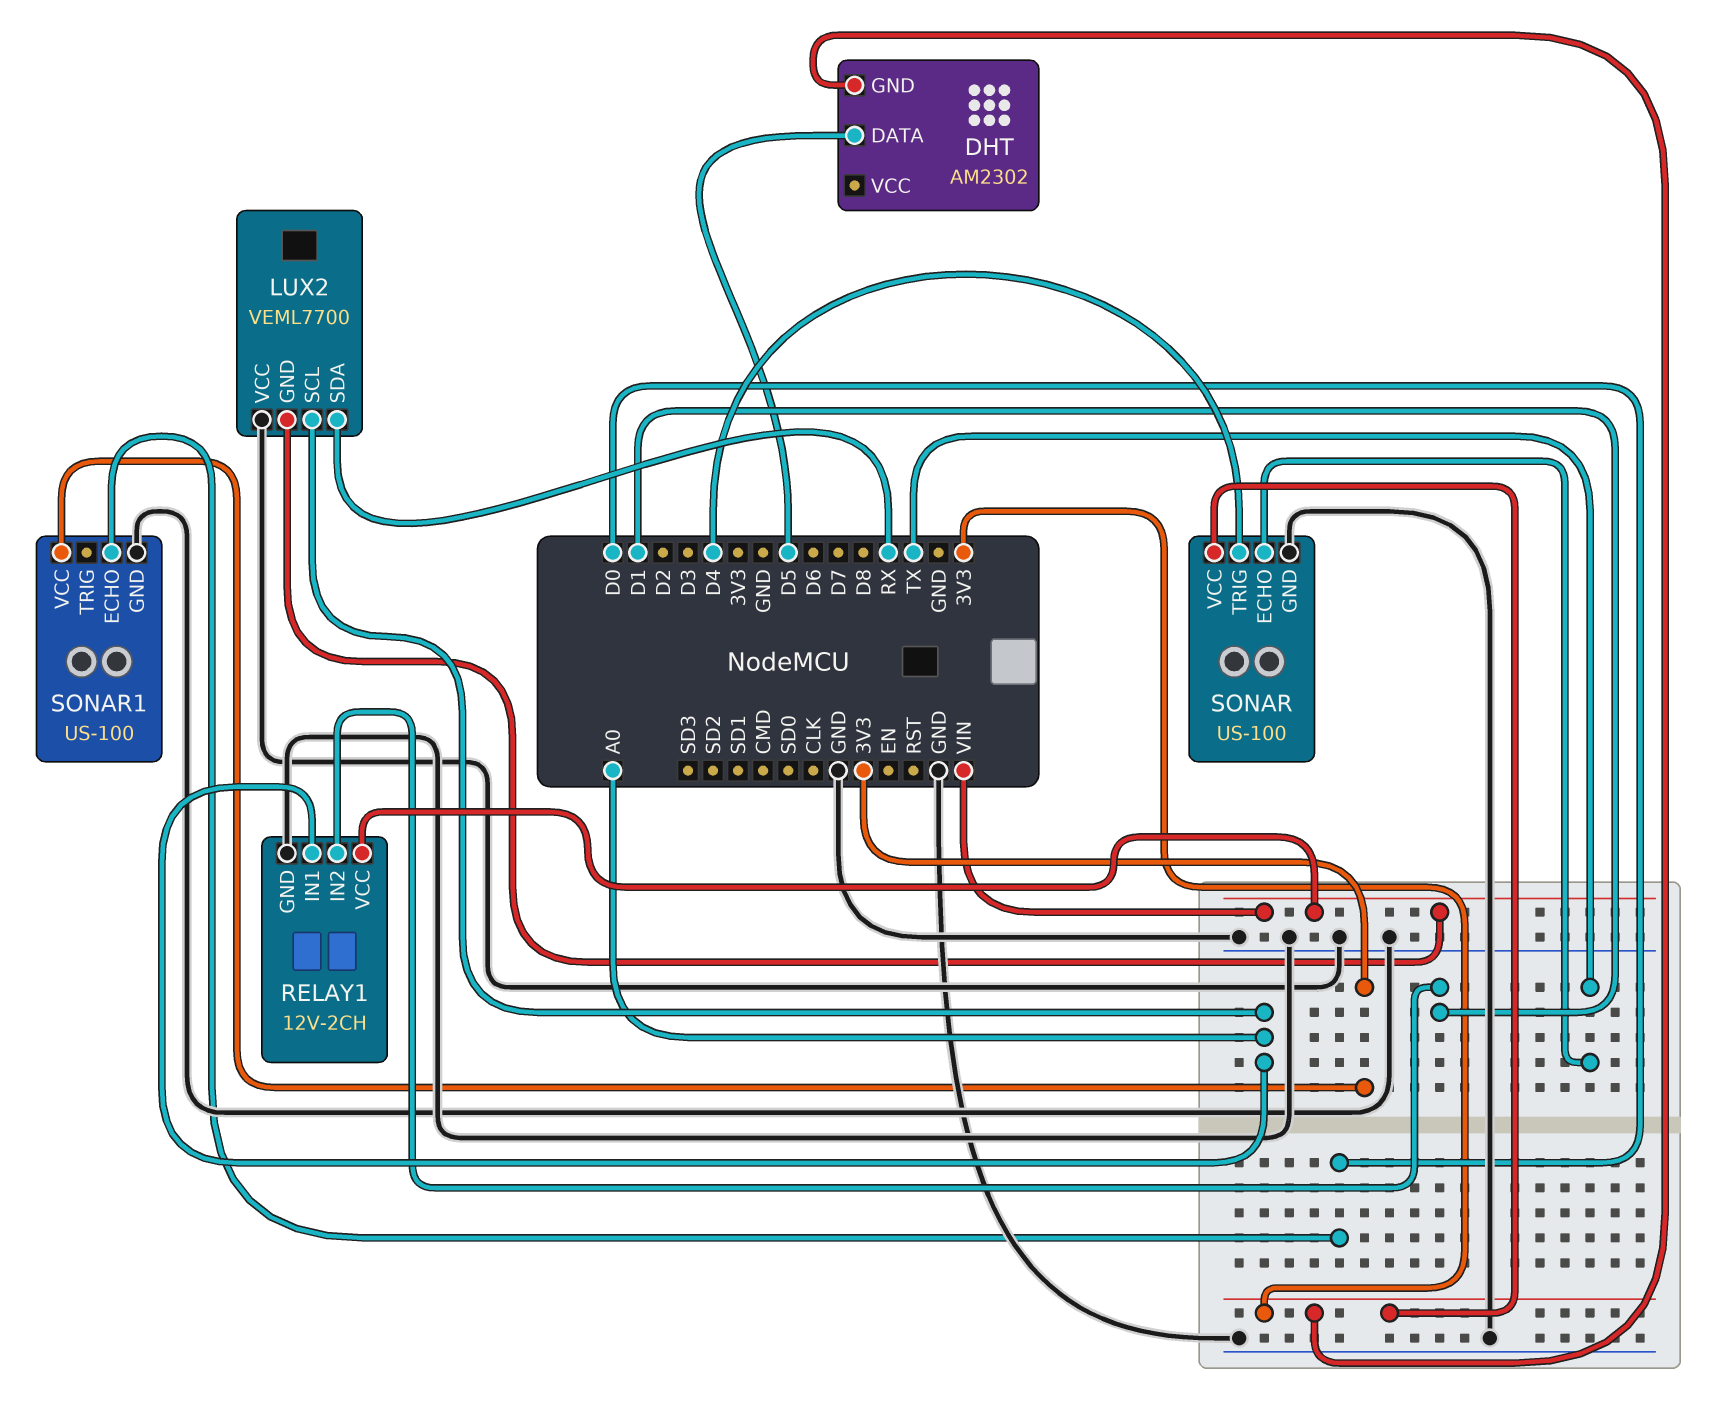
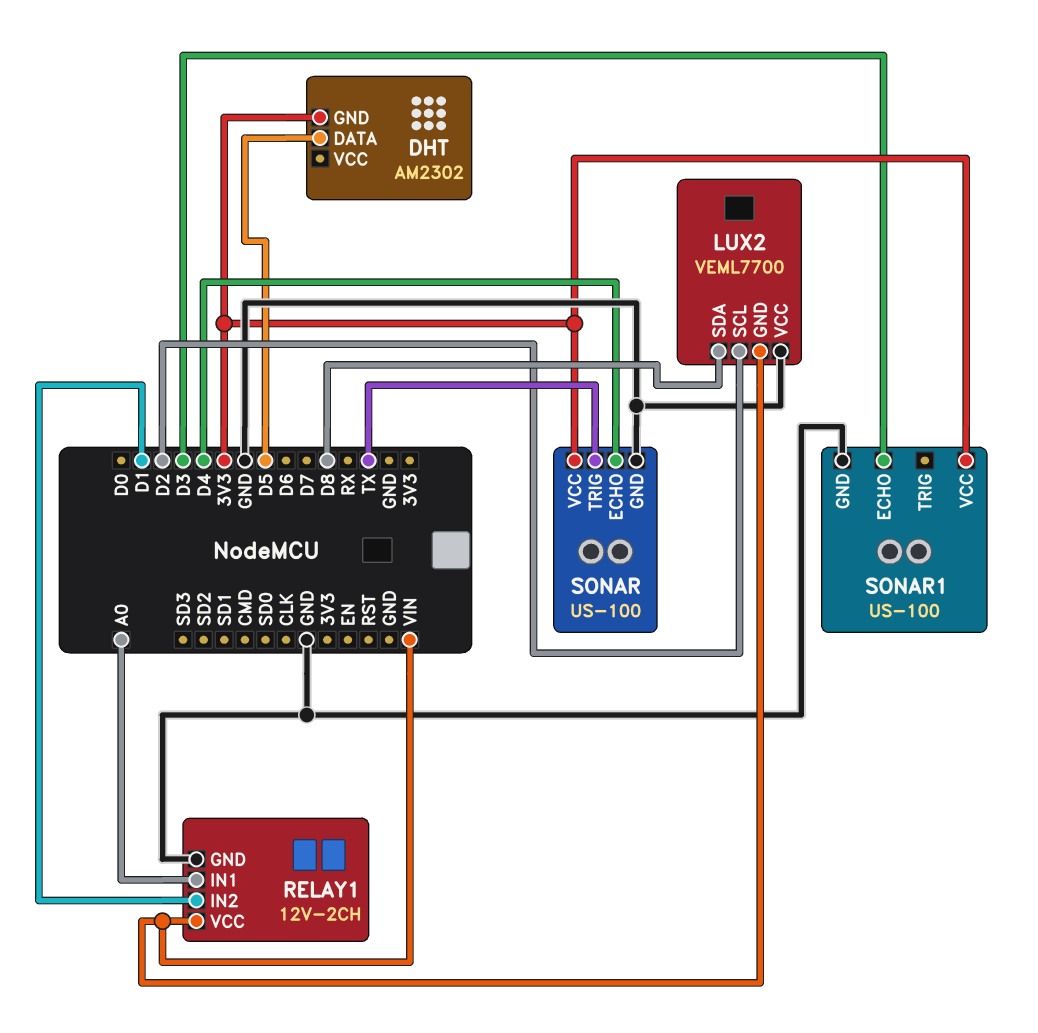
LUX2 pin SCL: A0 -> D2
LUX2 pin SDA: RX -> D8
SONAR pin ECHO: TX -> D4
SONAR pin TRIG: D4 -> TX
SONAR1 pin ECHO: D0 -> D3

